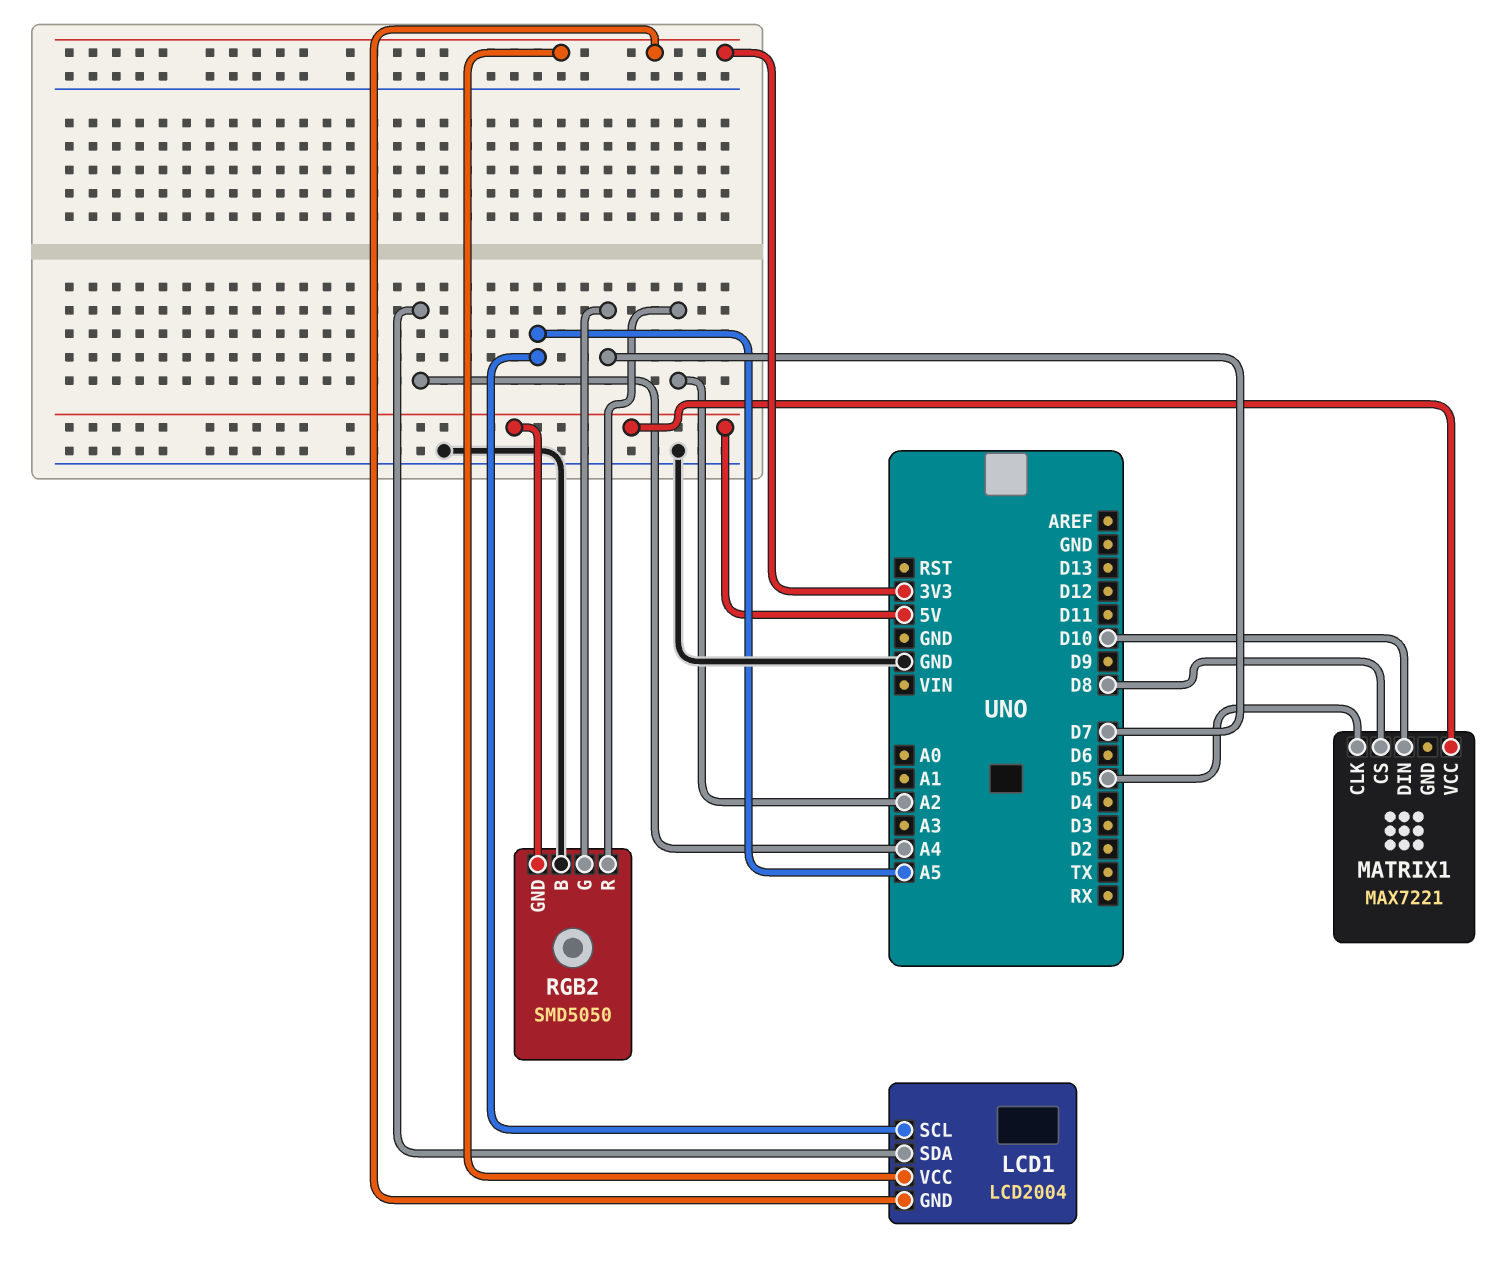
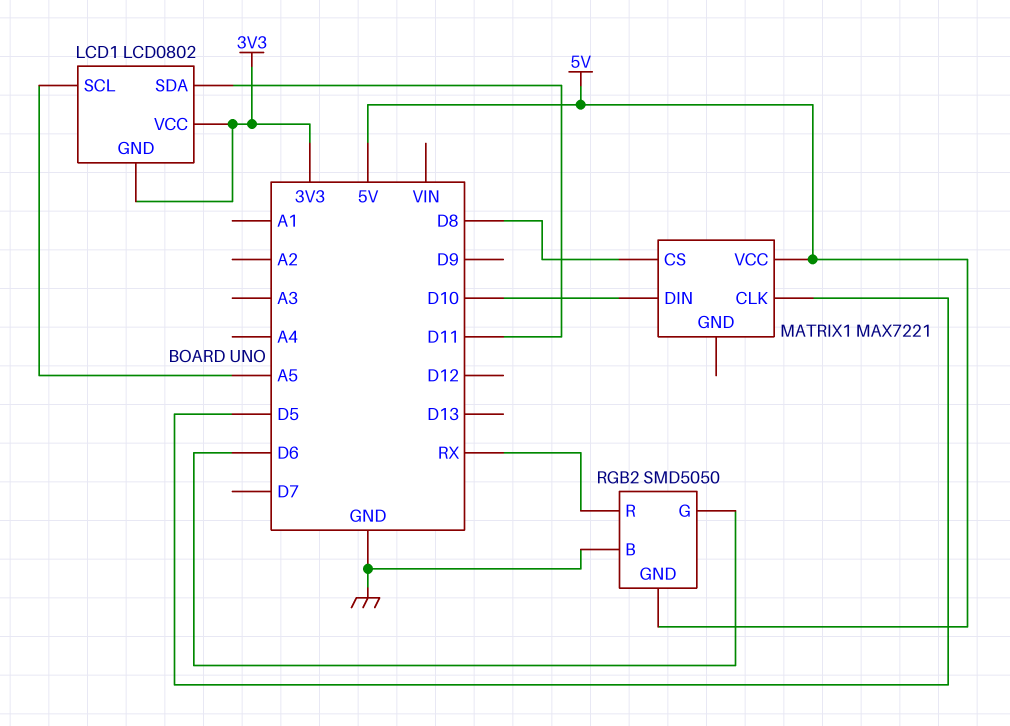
LCD1: LCD2004 -> LCD0802
LCD1 pin SDA: A4 -> D11
RGB2 pin G: D7 -> D6
RGB2 pin R: A2 -> RX

